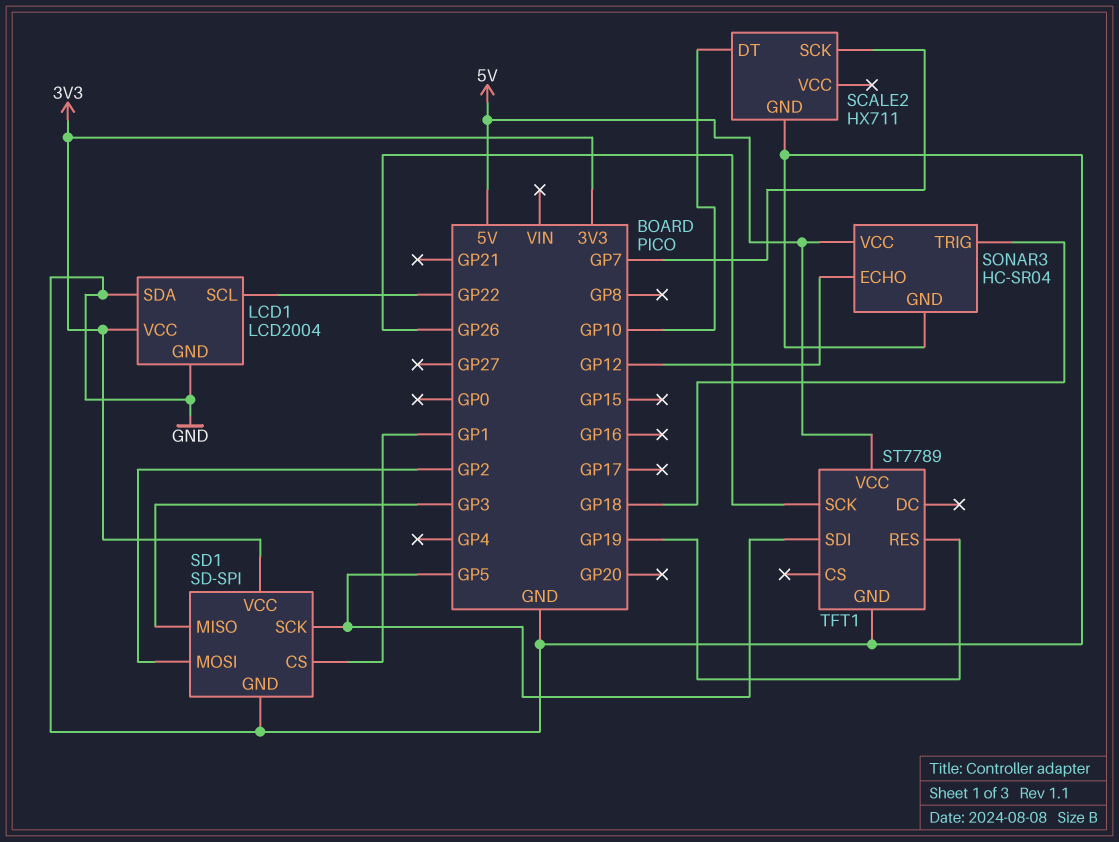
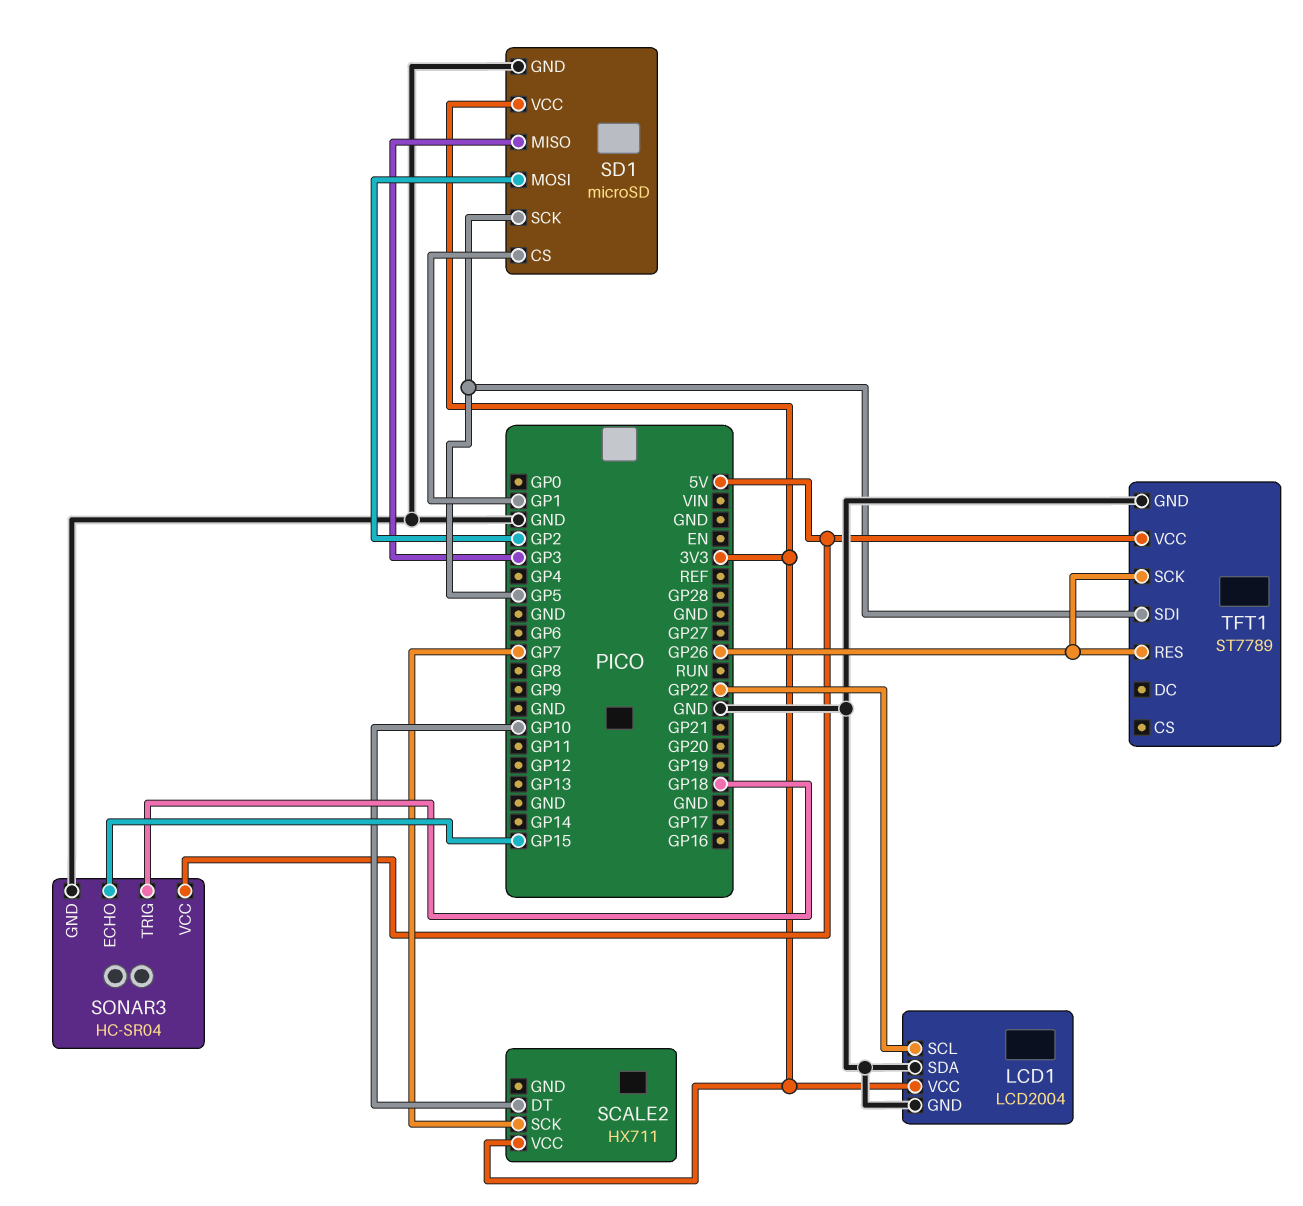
SCALE2 pin GND: GND -> none
SCALE2 pin VCC: none -> 3V3
SD1: SD-SPI -> microSD
SONAR3 pin ECHO: GP12 -> GP15
TFT1 pin RES: GP19 -> GP26

